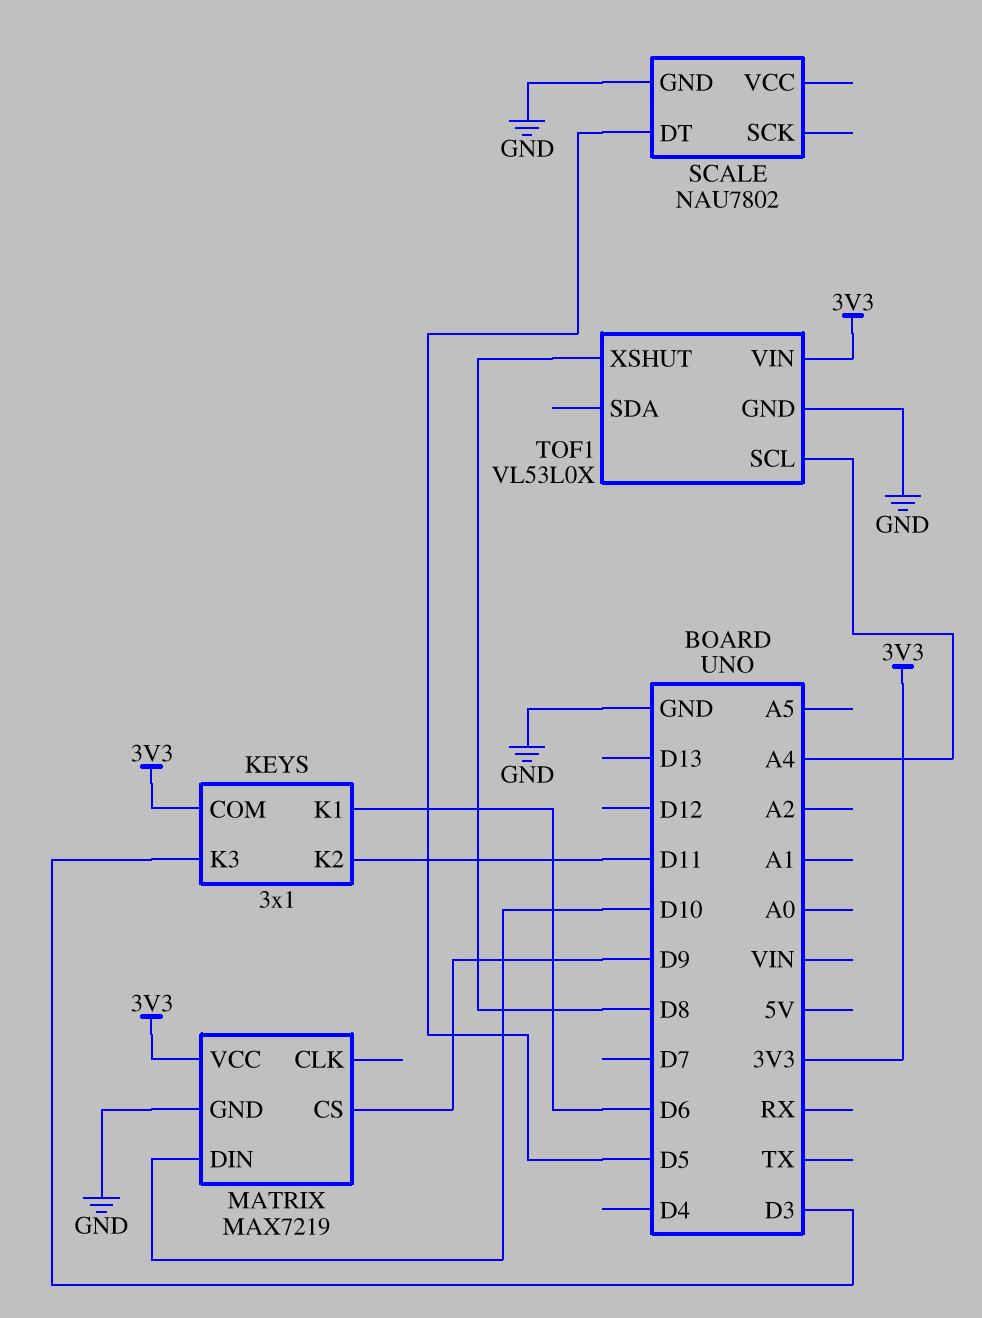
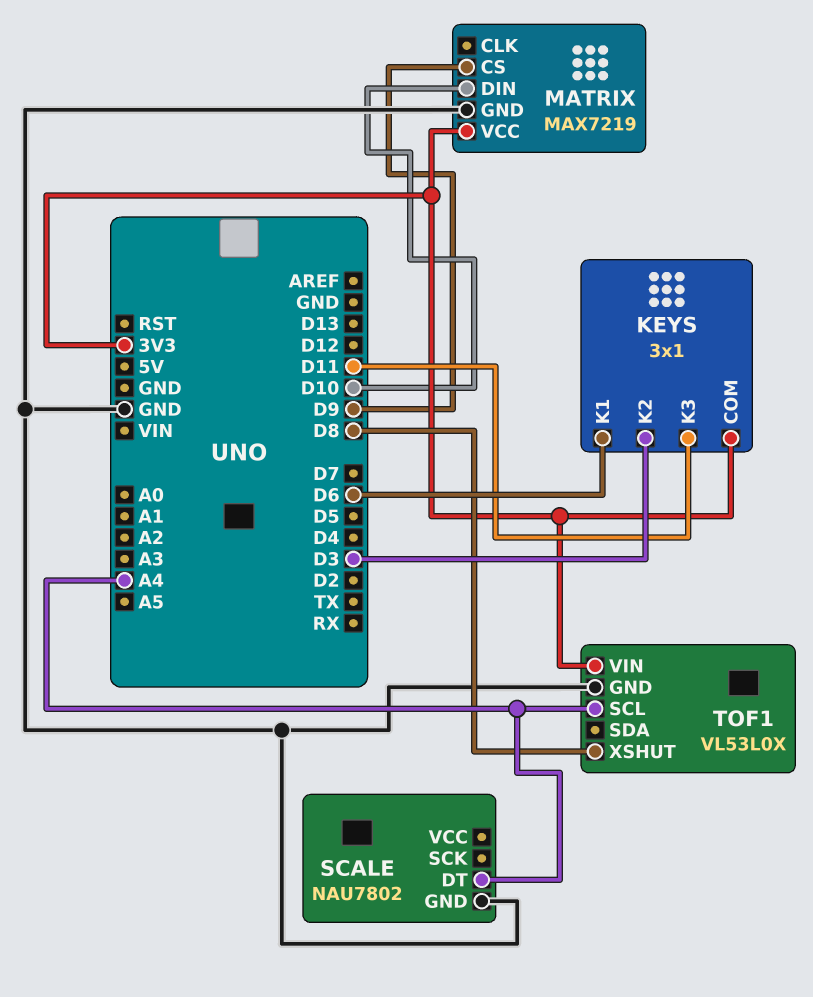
KEYS pin K2: D11 -> D3
KEYS pin K3: D3 -> D11
SCALE pin DT: D5 -> A4

